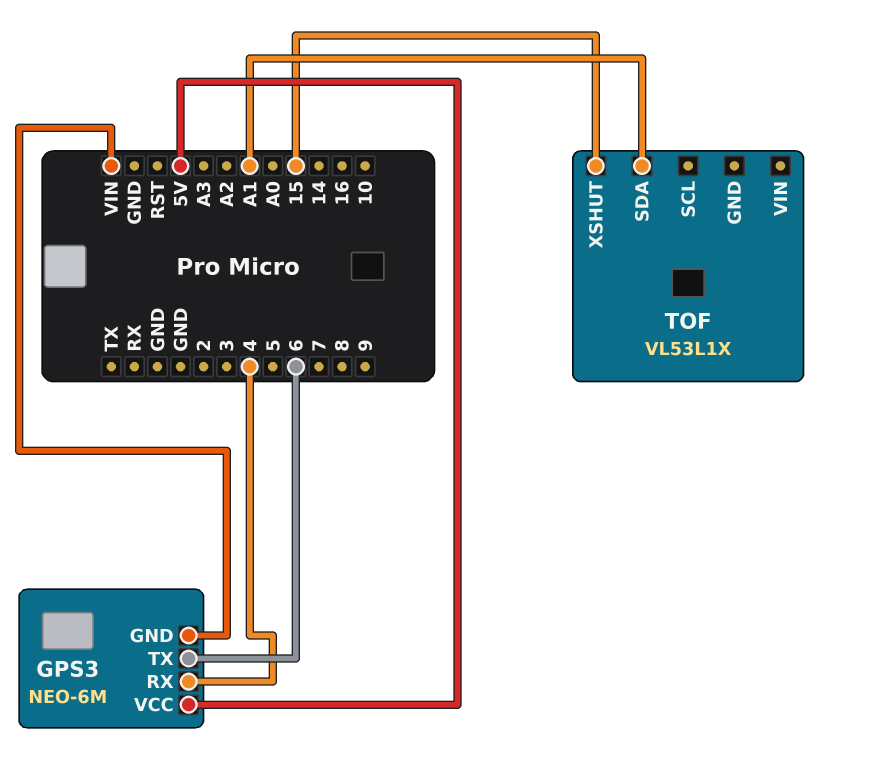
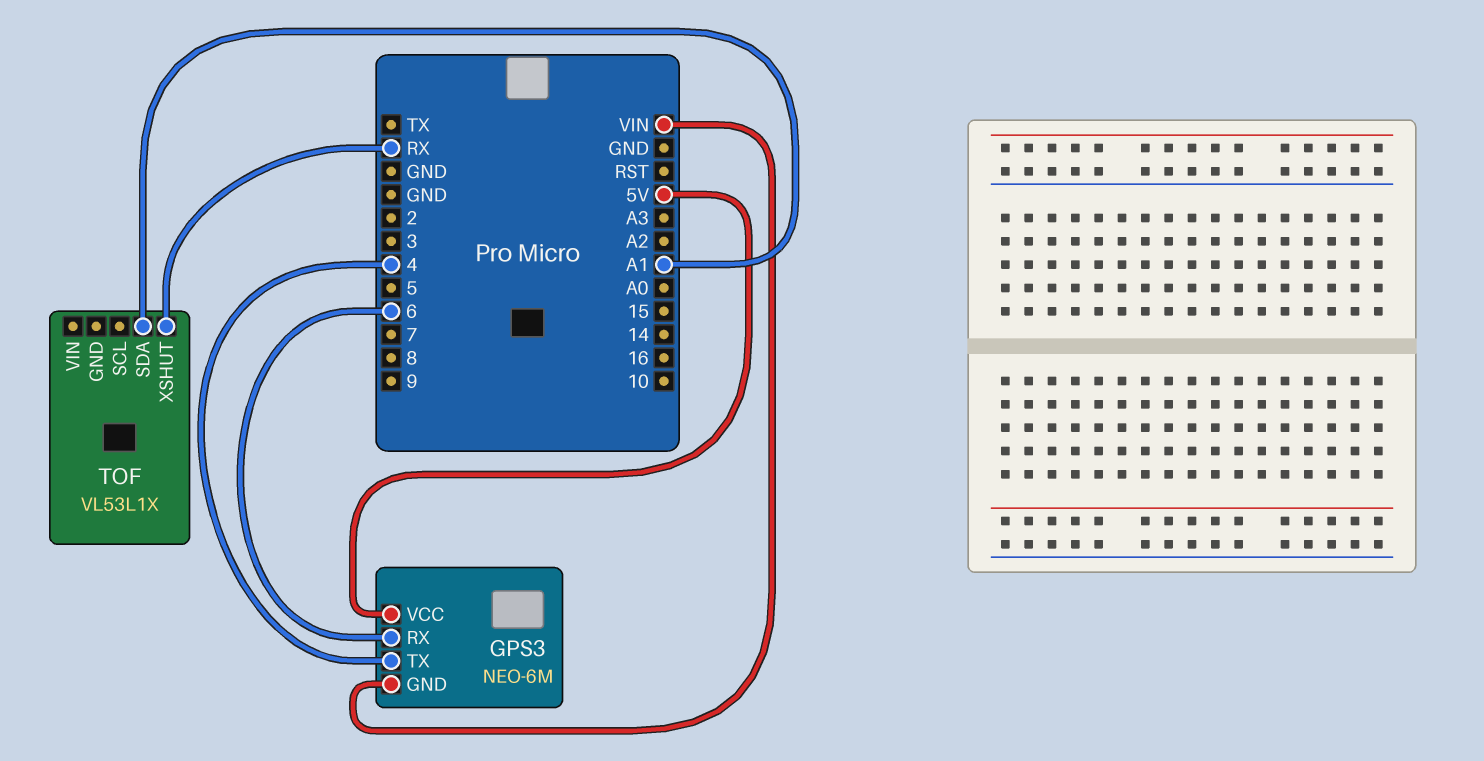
GPS3 pin RX: 4 -> 6
GPS3 pin TX: 6 -> 4
TOF pin XSHUT: 15 -> RX

